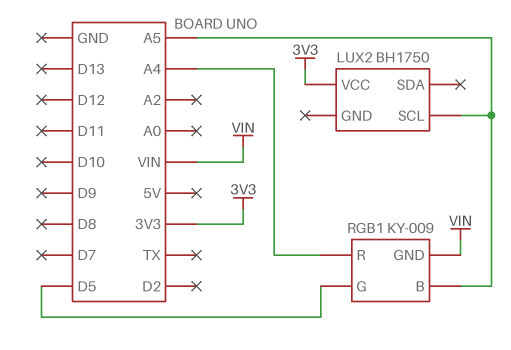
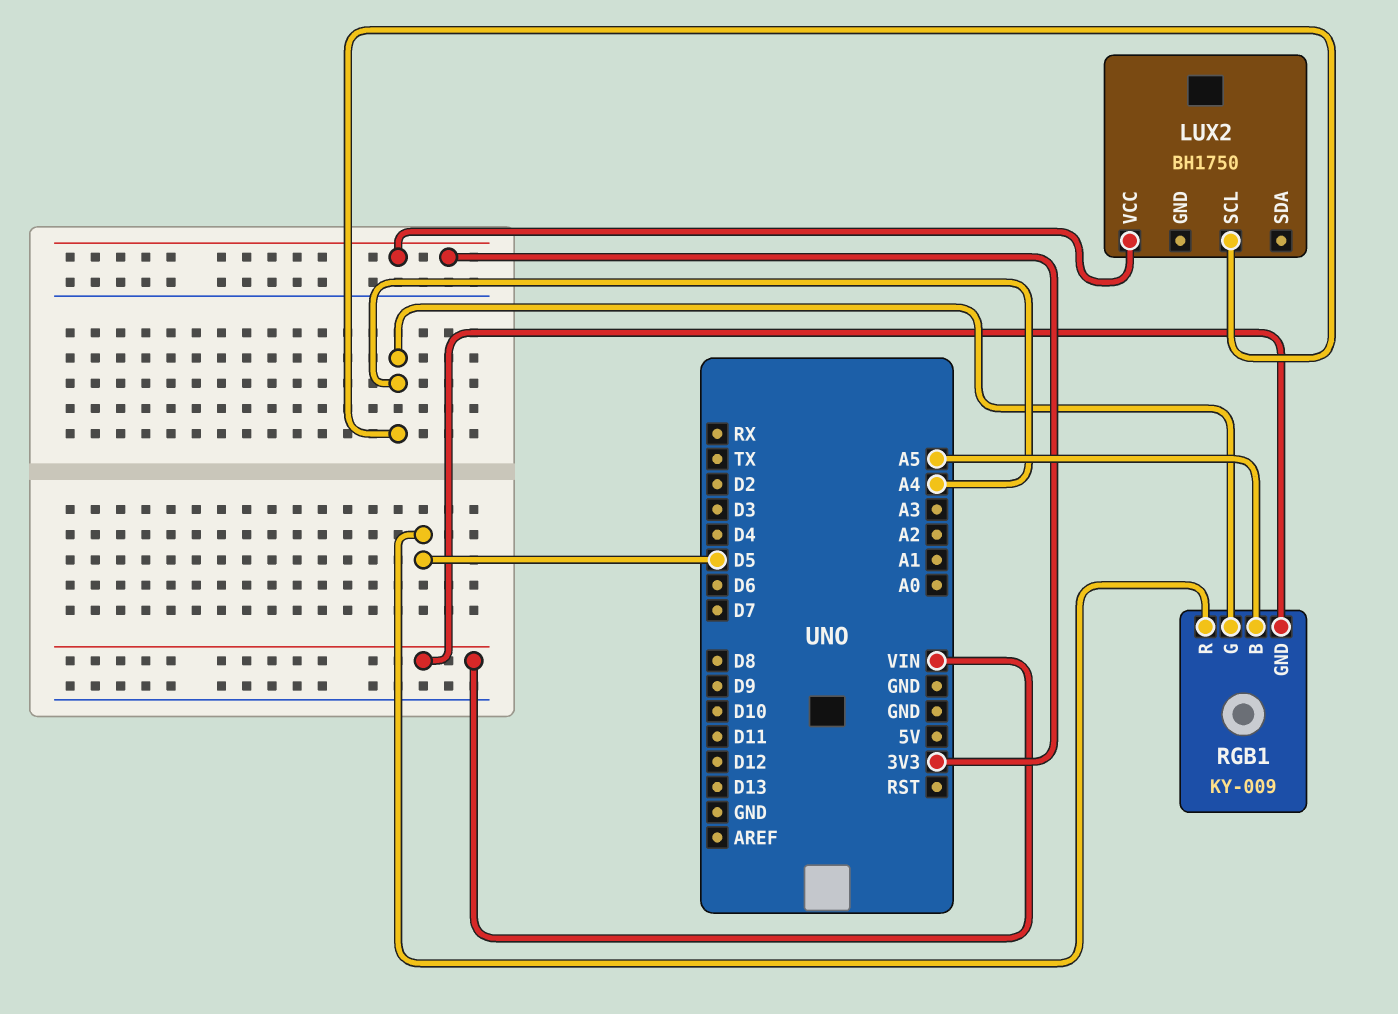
LUX2 pin SCL: A5 -> A4
RGB1 pin G: D5 -> A4
RGB1 pin R: A4 -> D5

